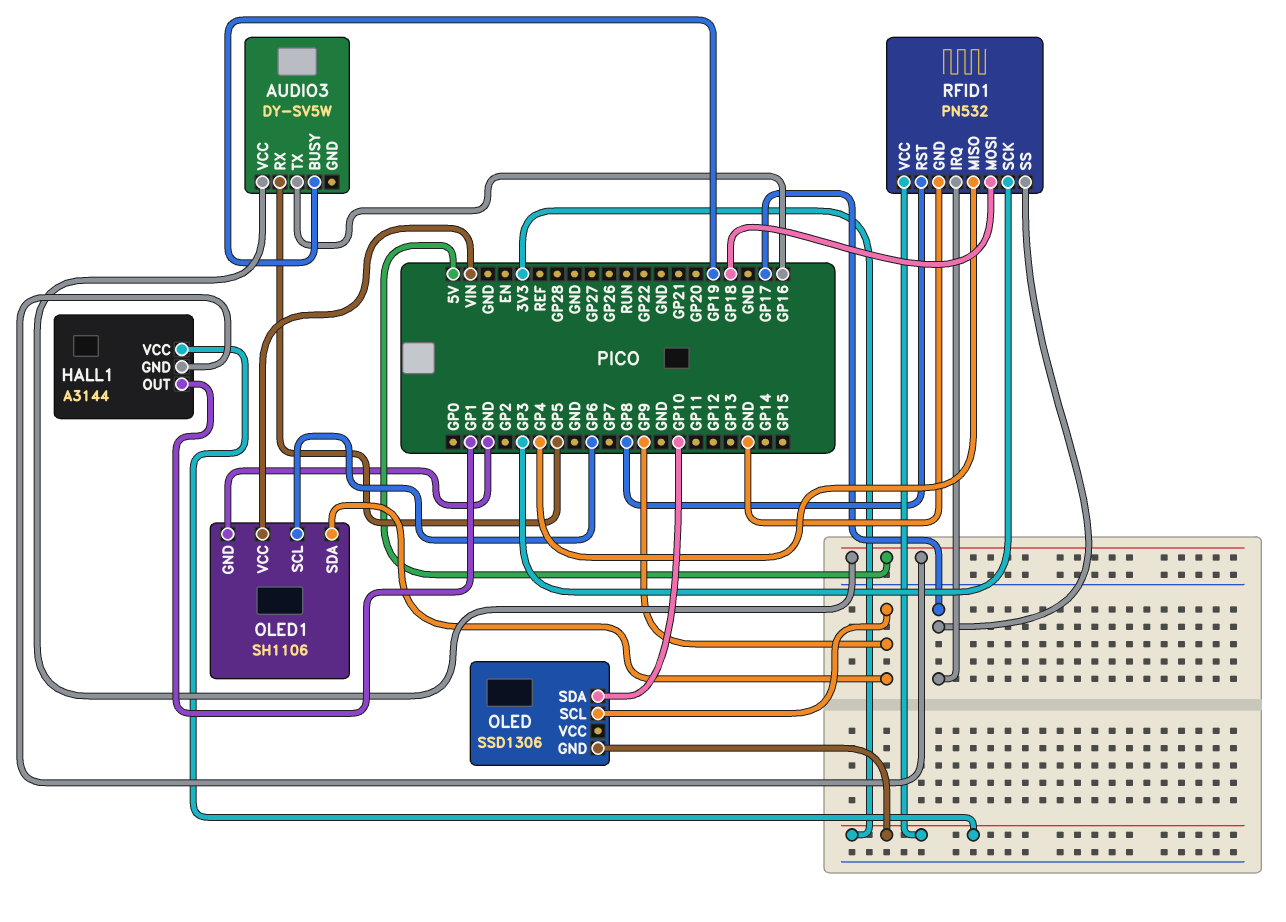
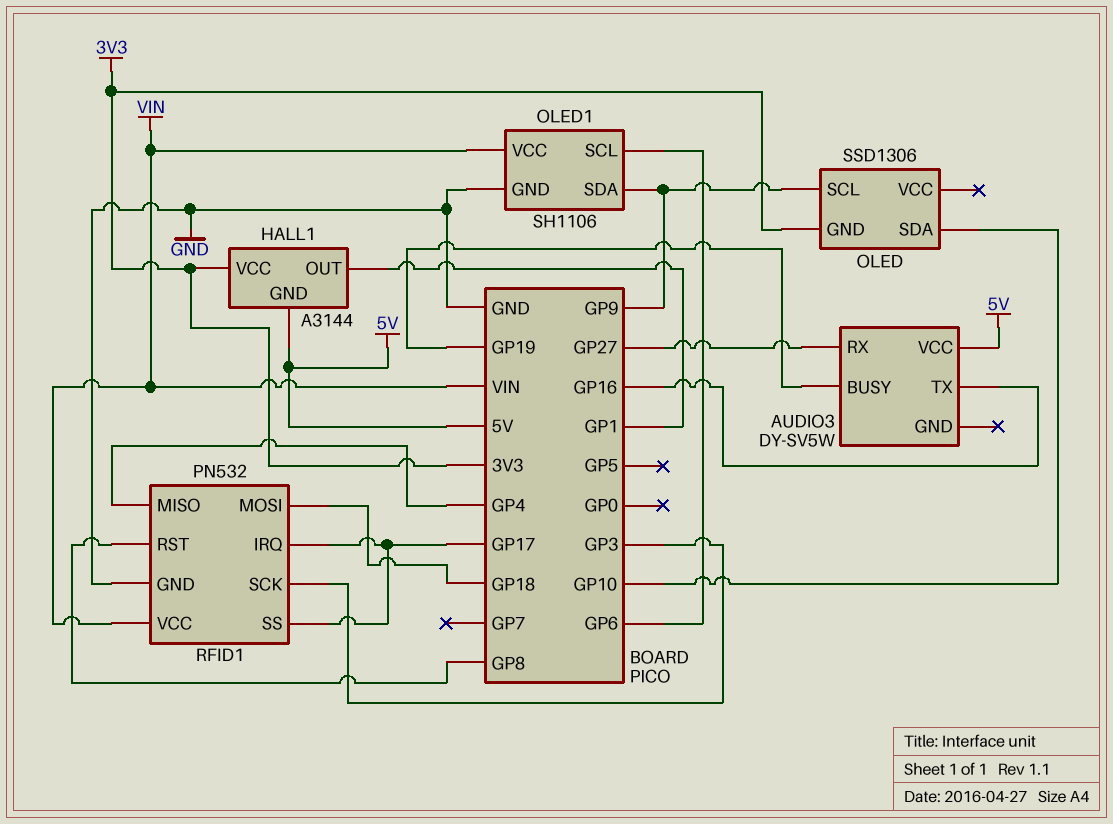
AUDIO3 pin RX: GP5 -> GP27
RFID1 pin VCC: 3V3 -> VIN

